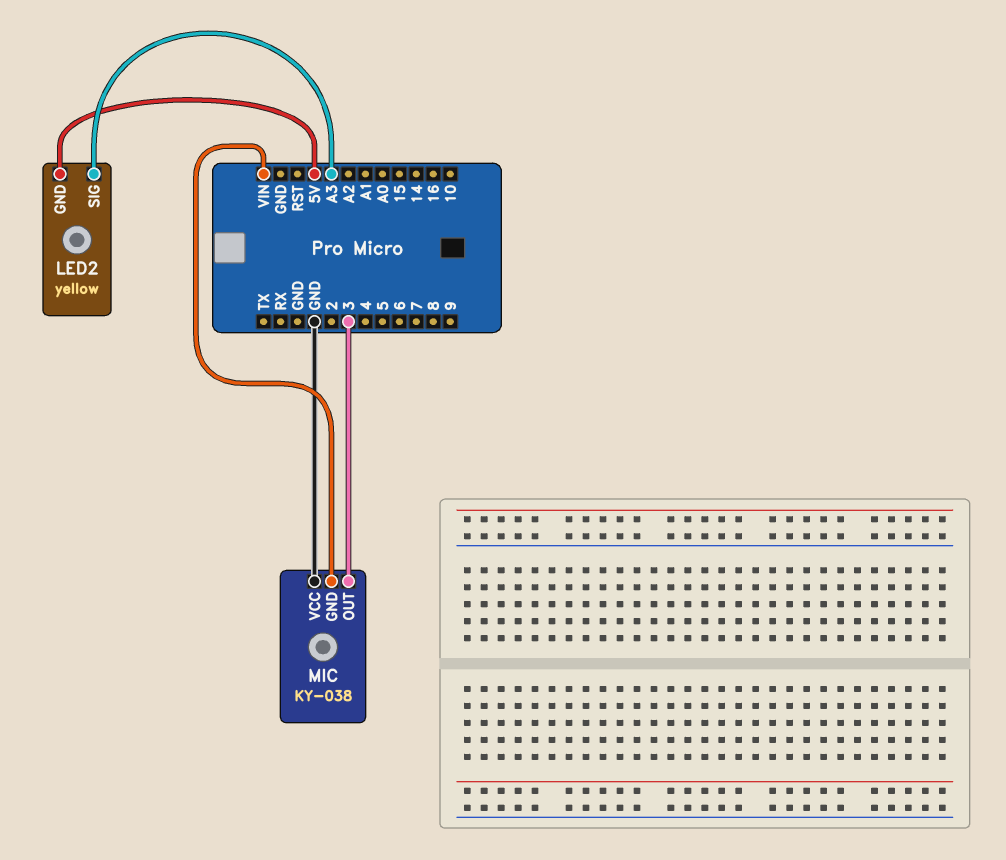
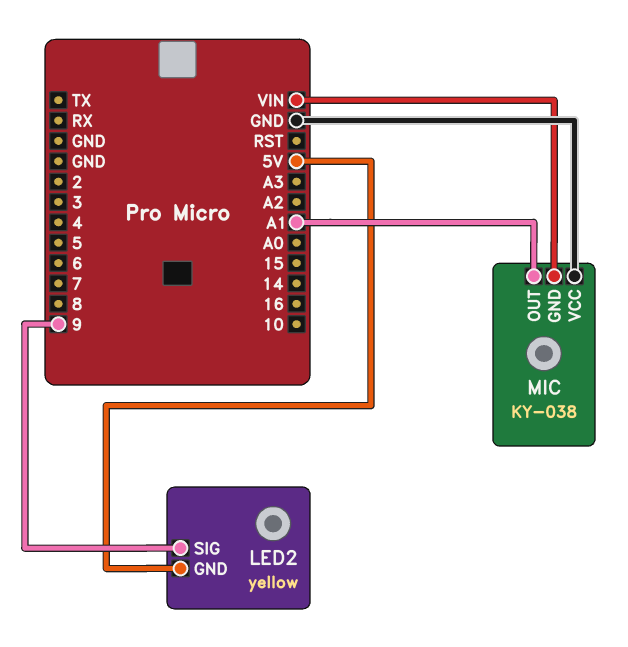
LED2 pin SIG: A3 -> 9
MIC pin OUT: 3 -> A1

